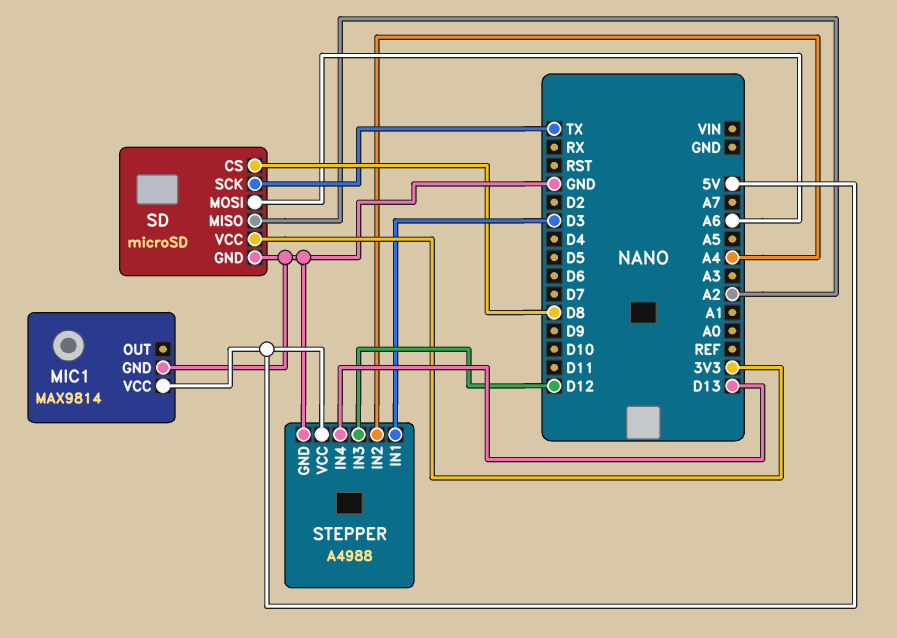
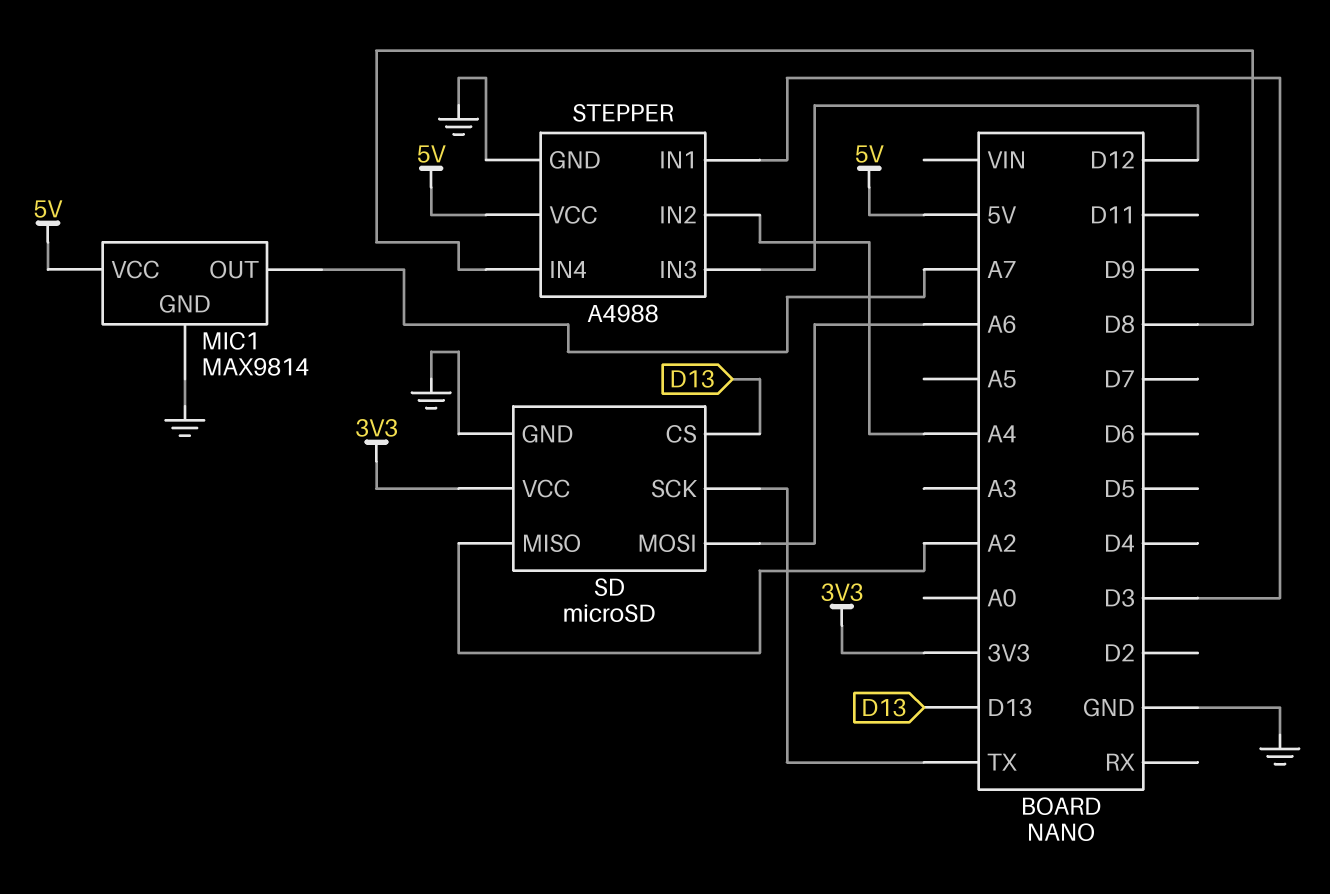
MIC1 pin OUT: none -> A7
SD pin CS: D8 -> D13
STEPPER pin IN4: D13 -> D8

